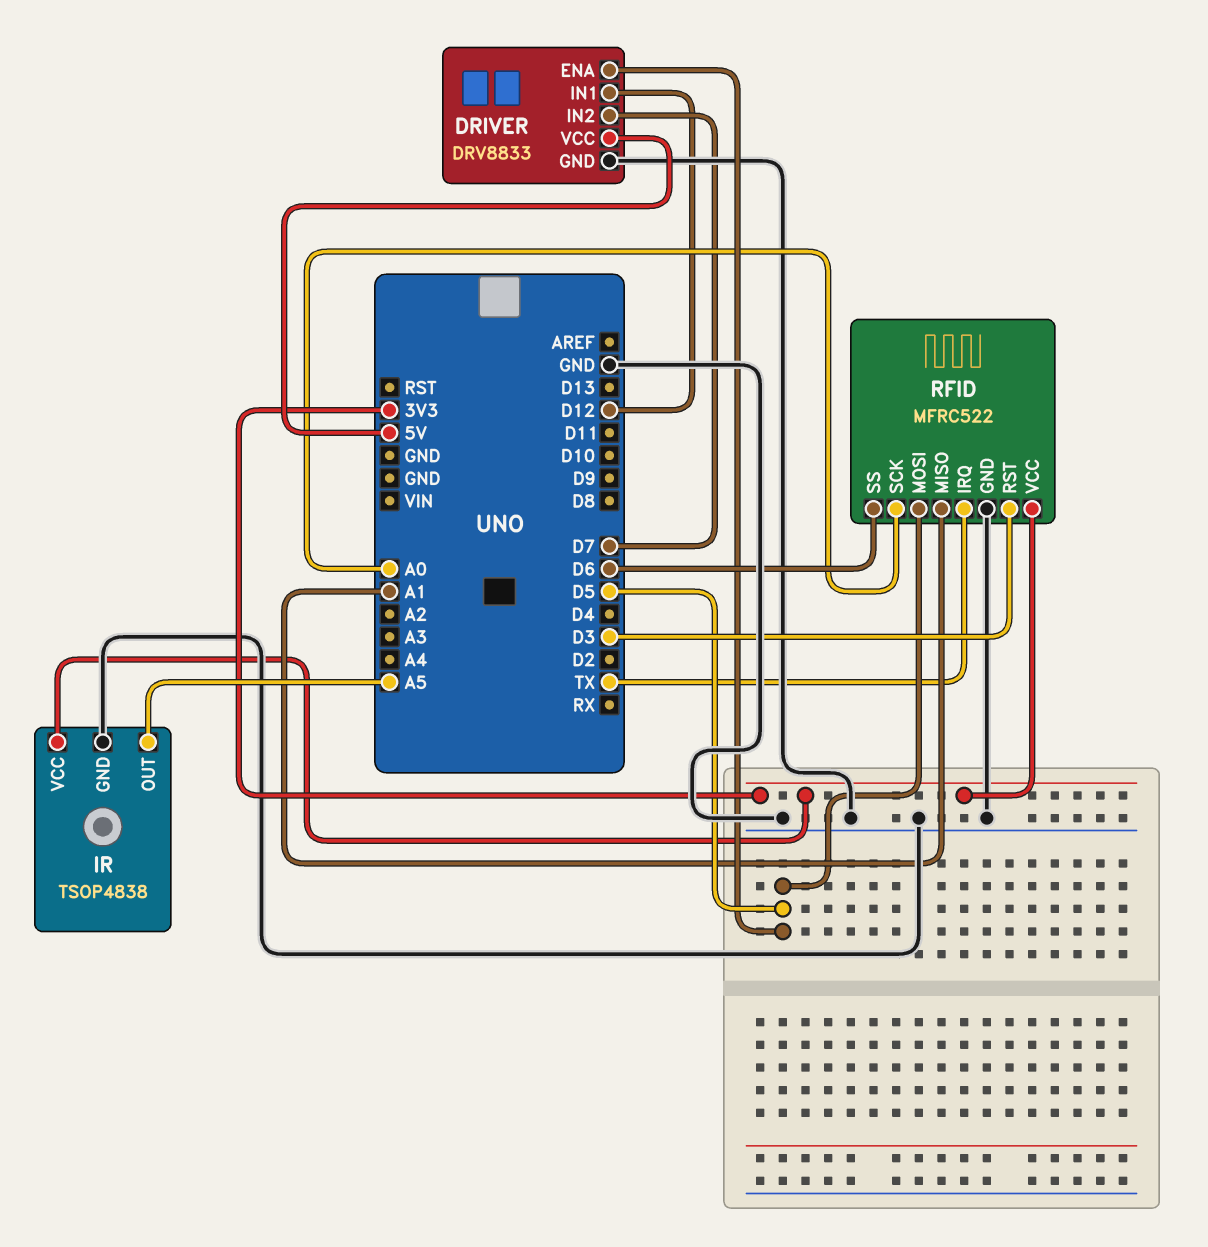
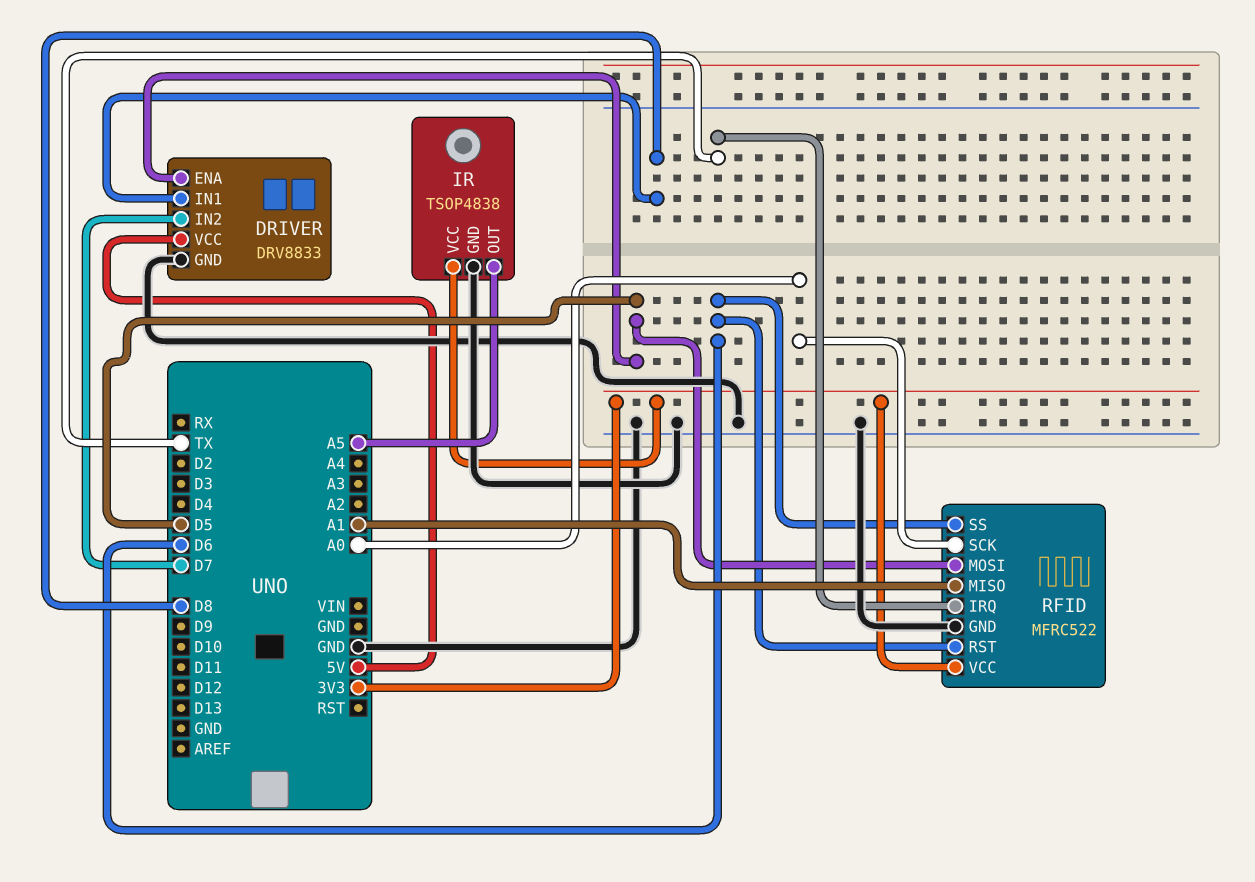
DRIVER pin IN1: D12 -> D8
RFID pin RST: D3 -> D6

